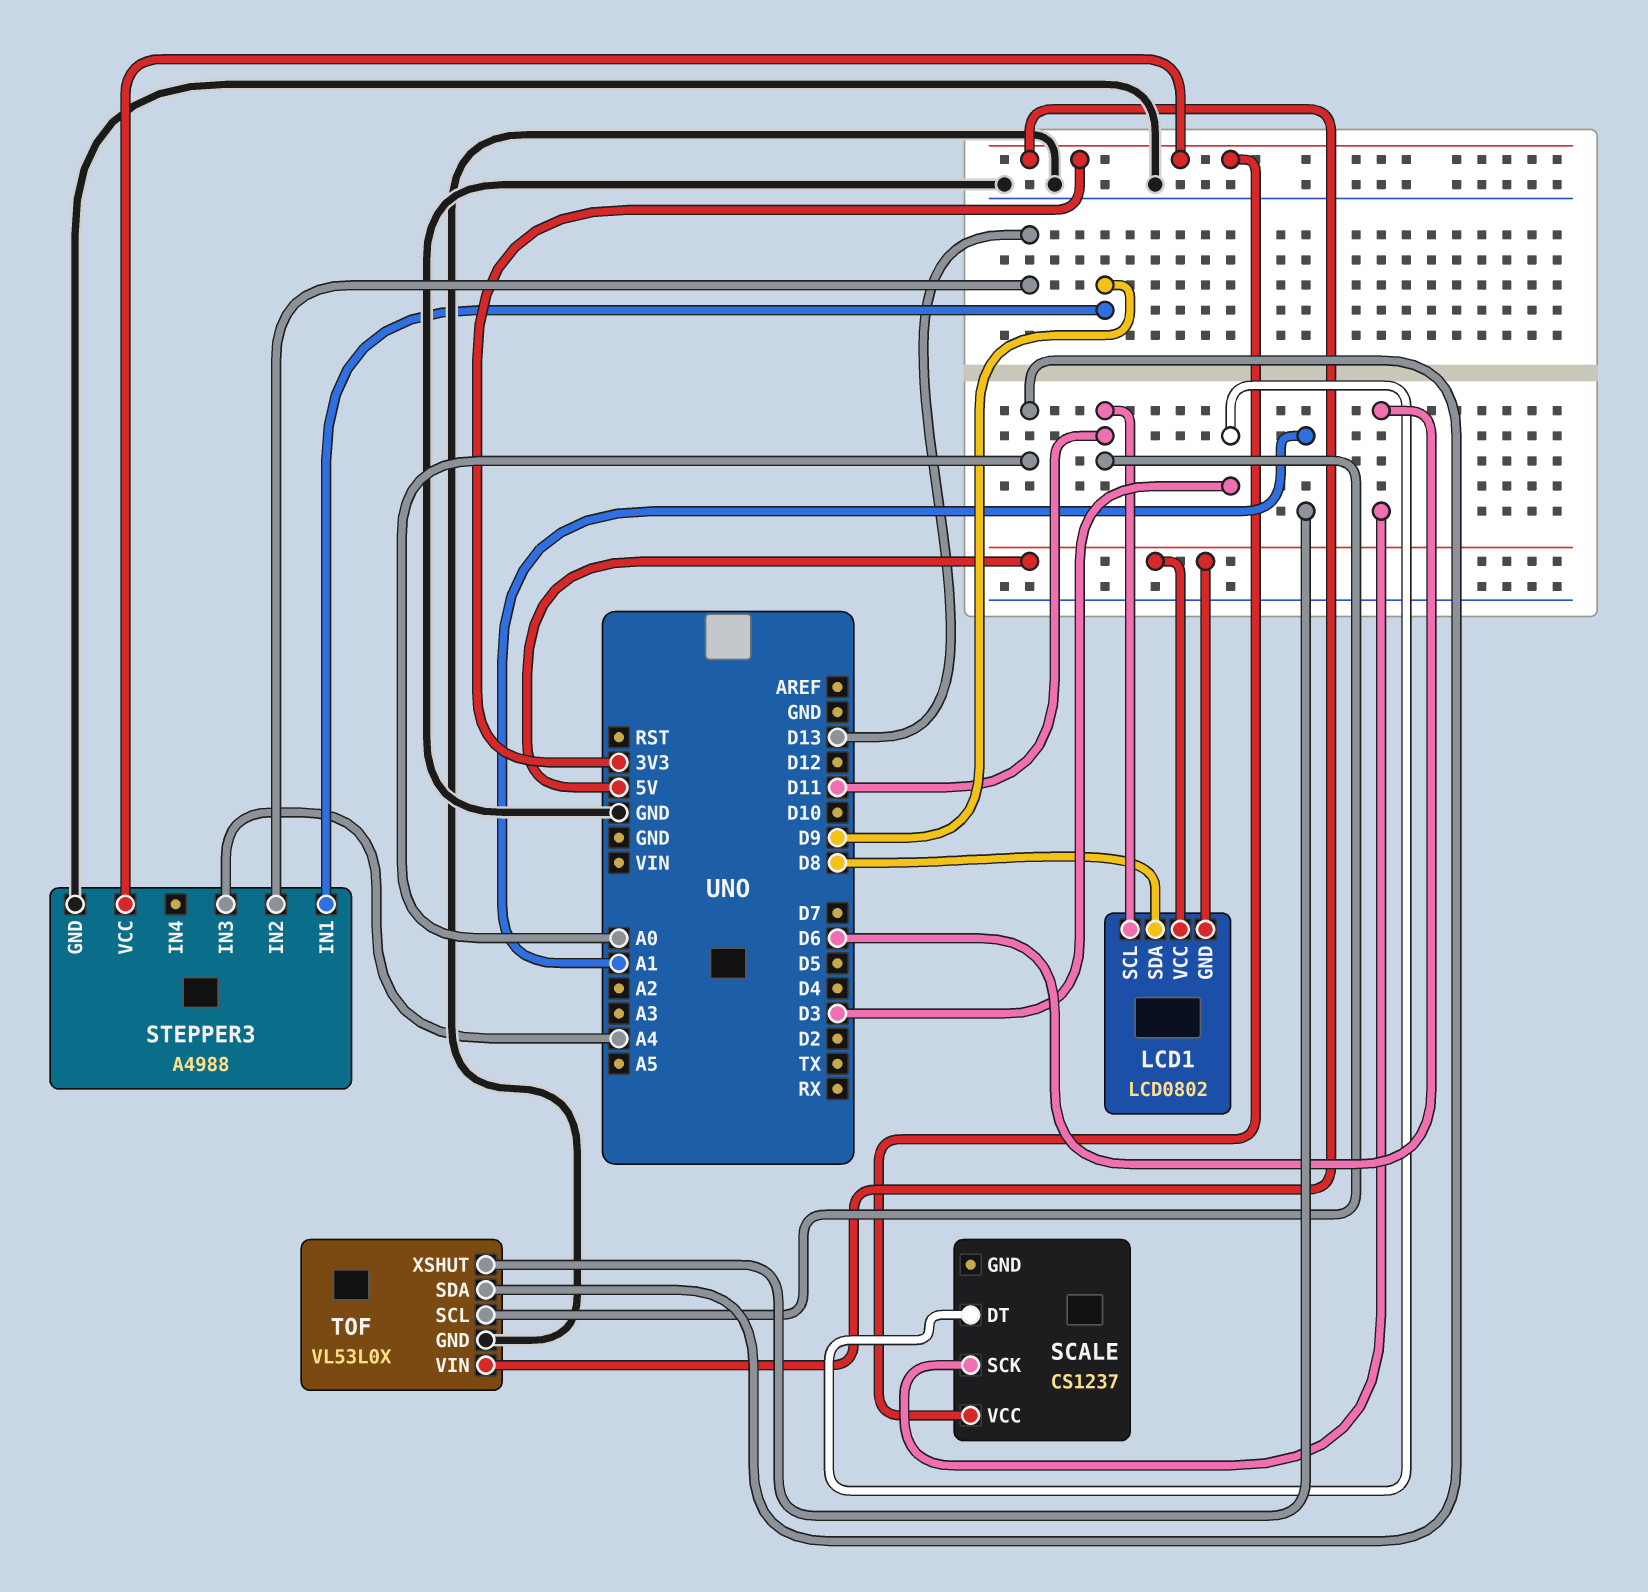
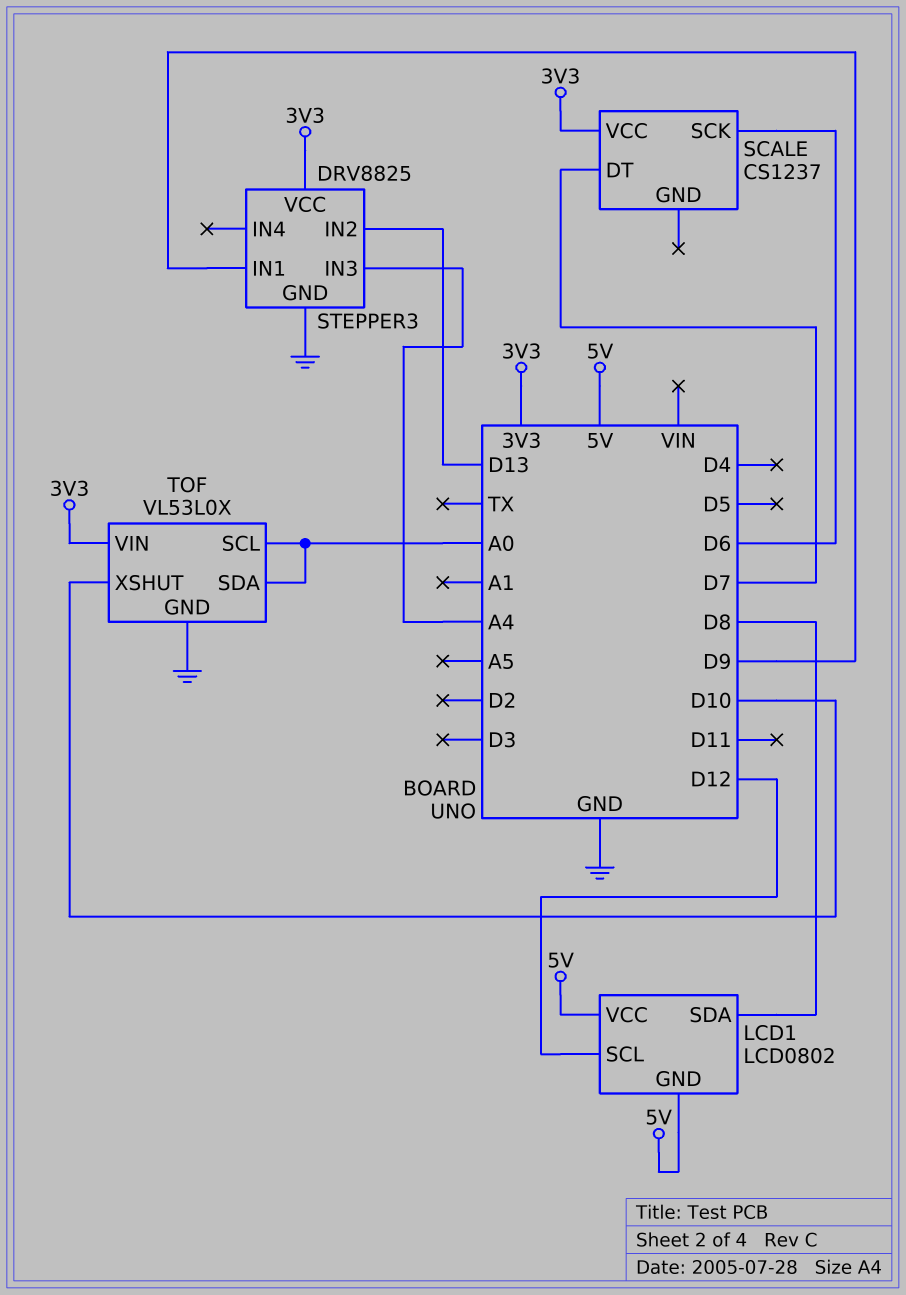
LCD1 pin SCL: D11 -> D12
SCALE pin DT: D3 -> D7
STEPPER3: A4988 -> DRV8825
TOF pin SCL: D11 -> A0
TOF pin XSHUT: A1 -> D10

